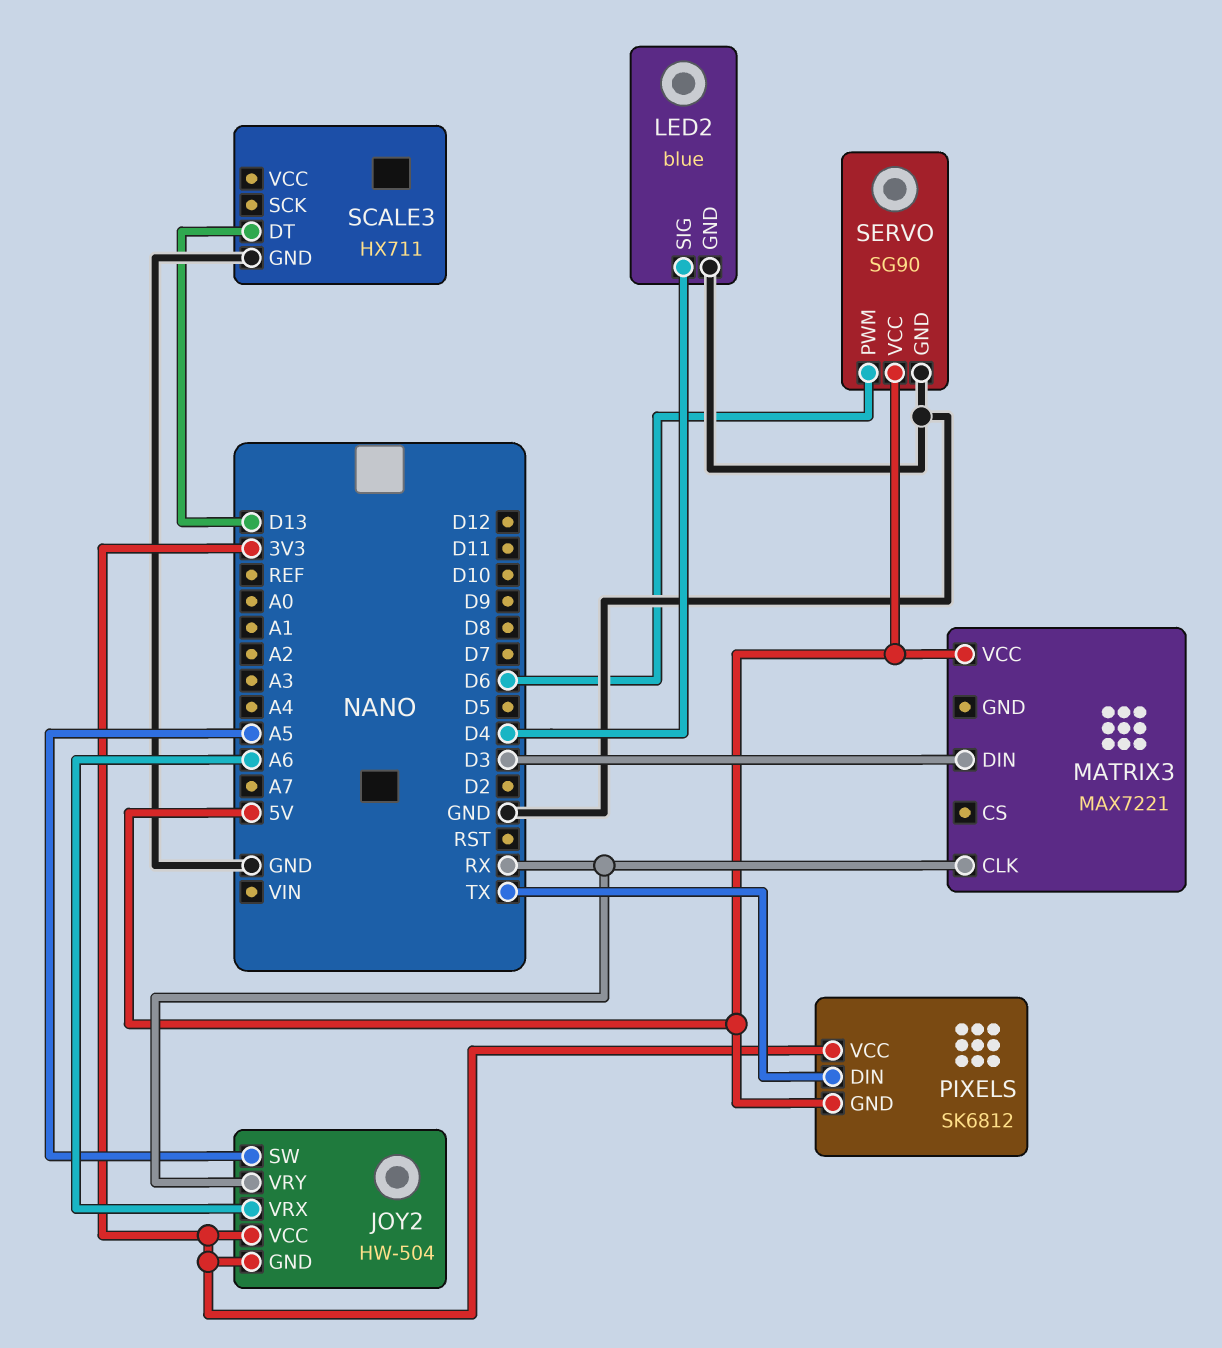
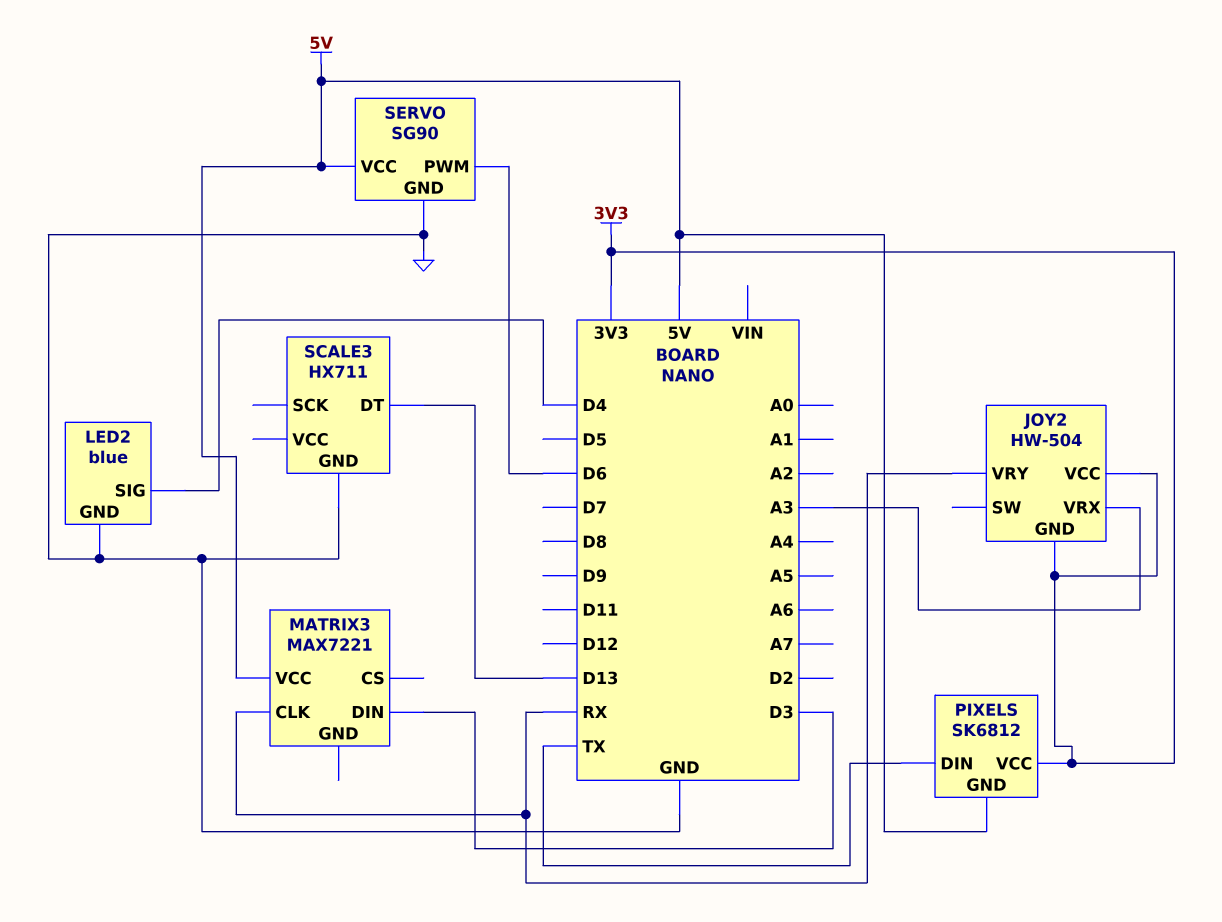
JOY2 pin SW: A5 -> none
JOY2 pin VRX: A6 -> A3

